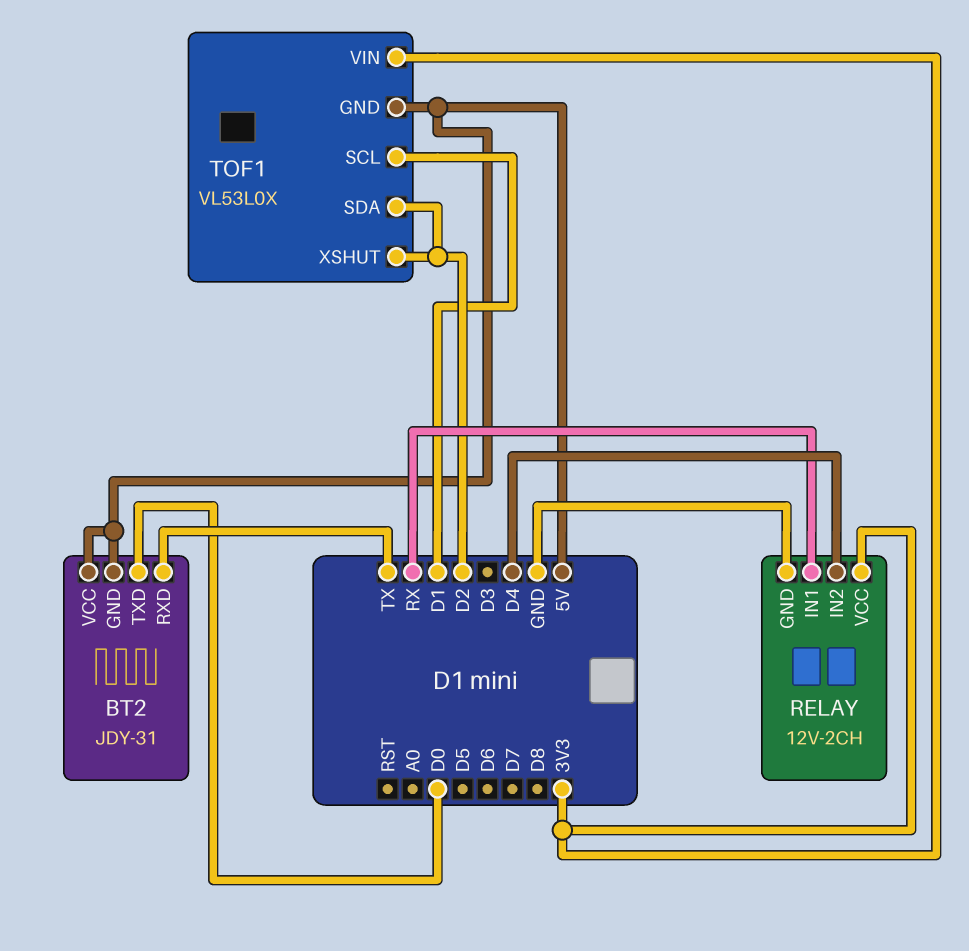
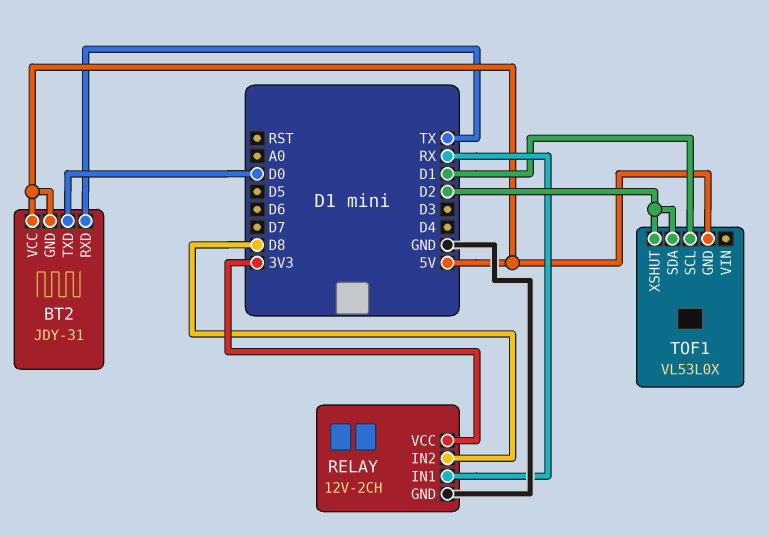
RELAY pin IN2: D4 -> D8
TOF1 pin VIN: 3V3 -> none

